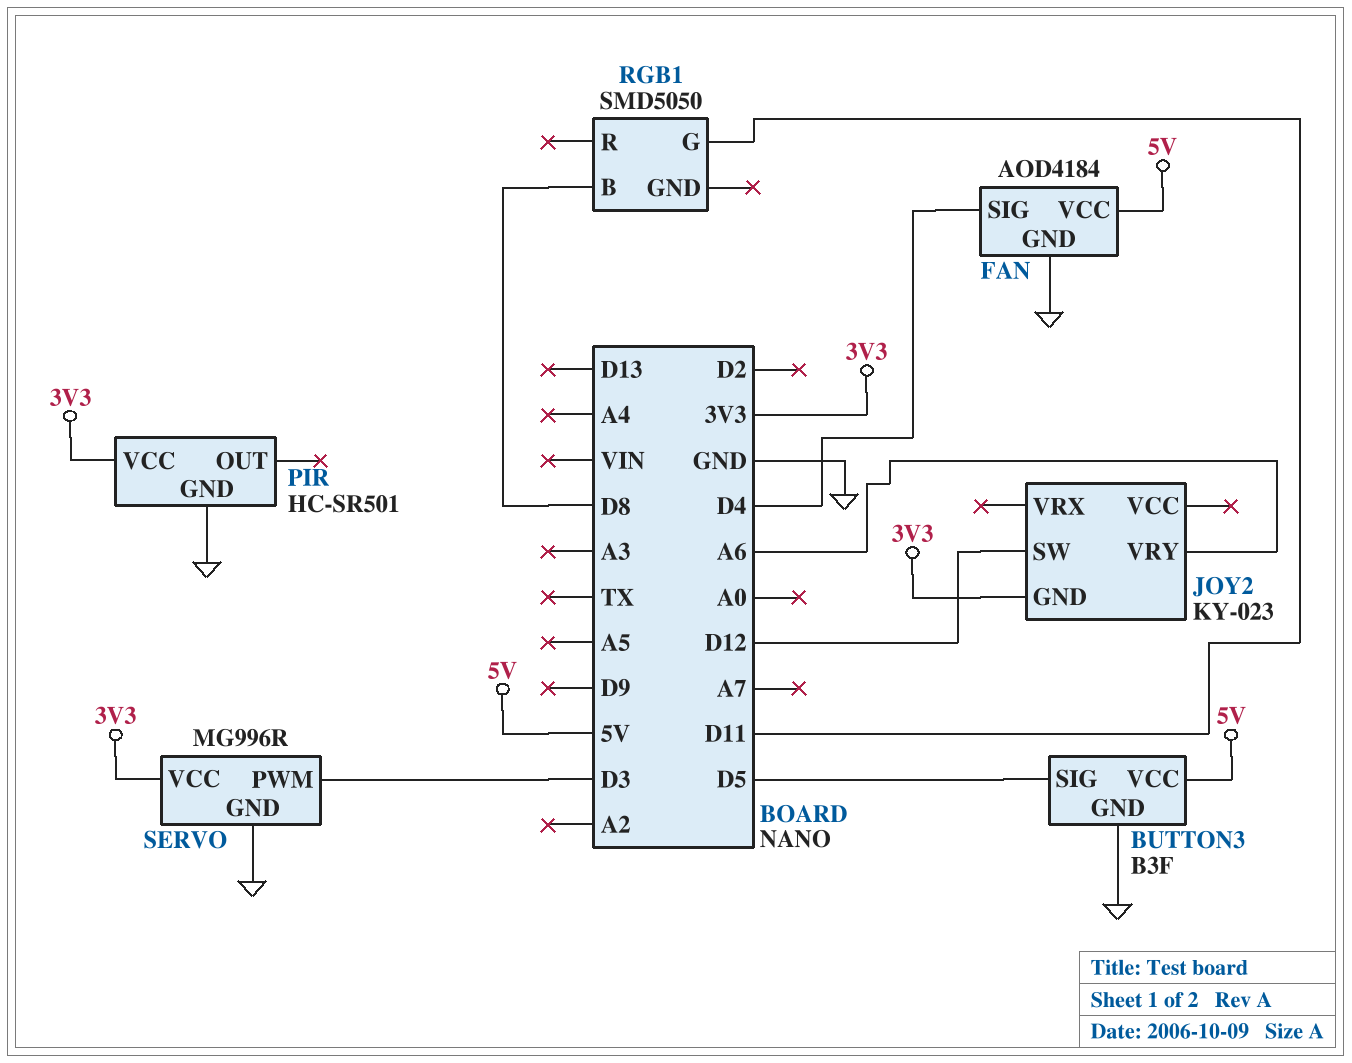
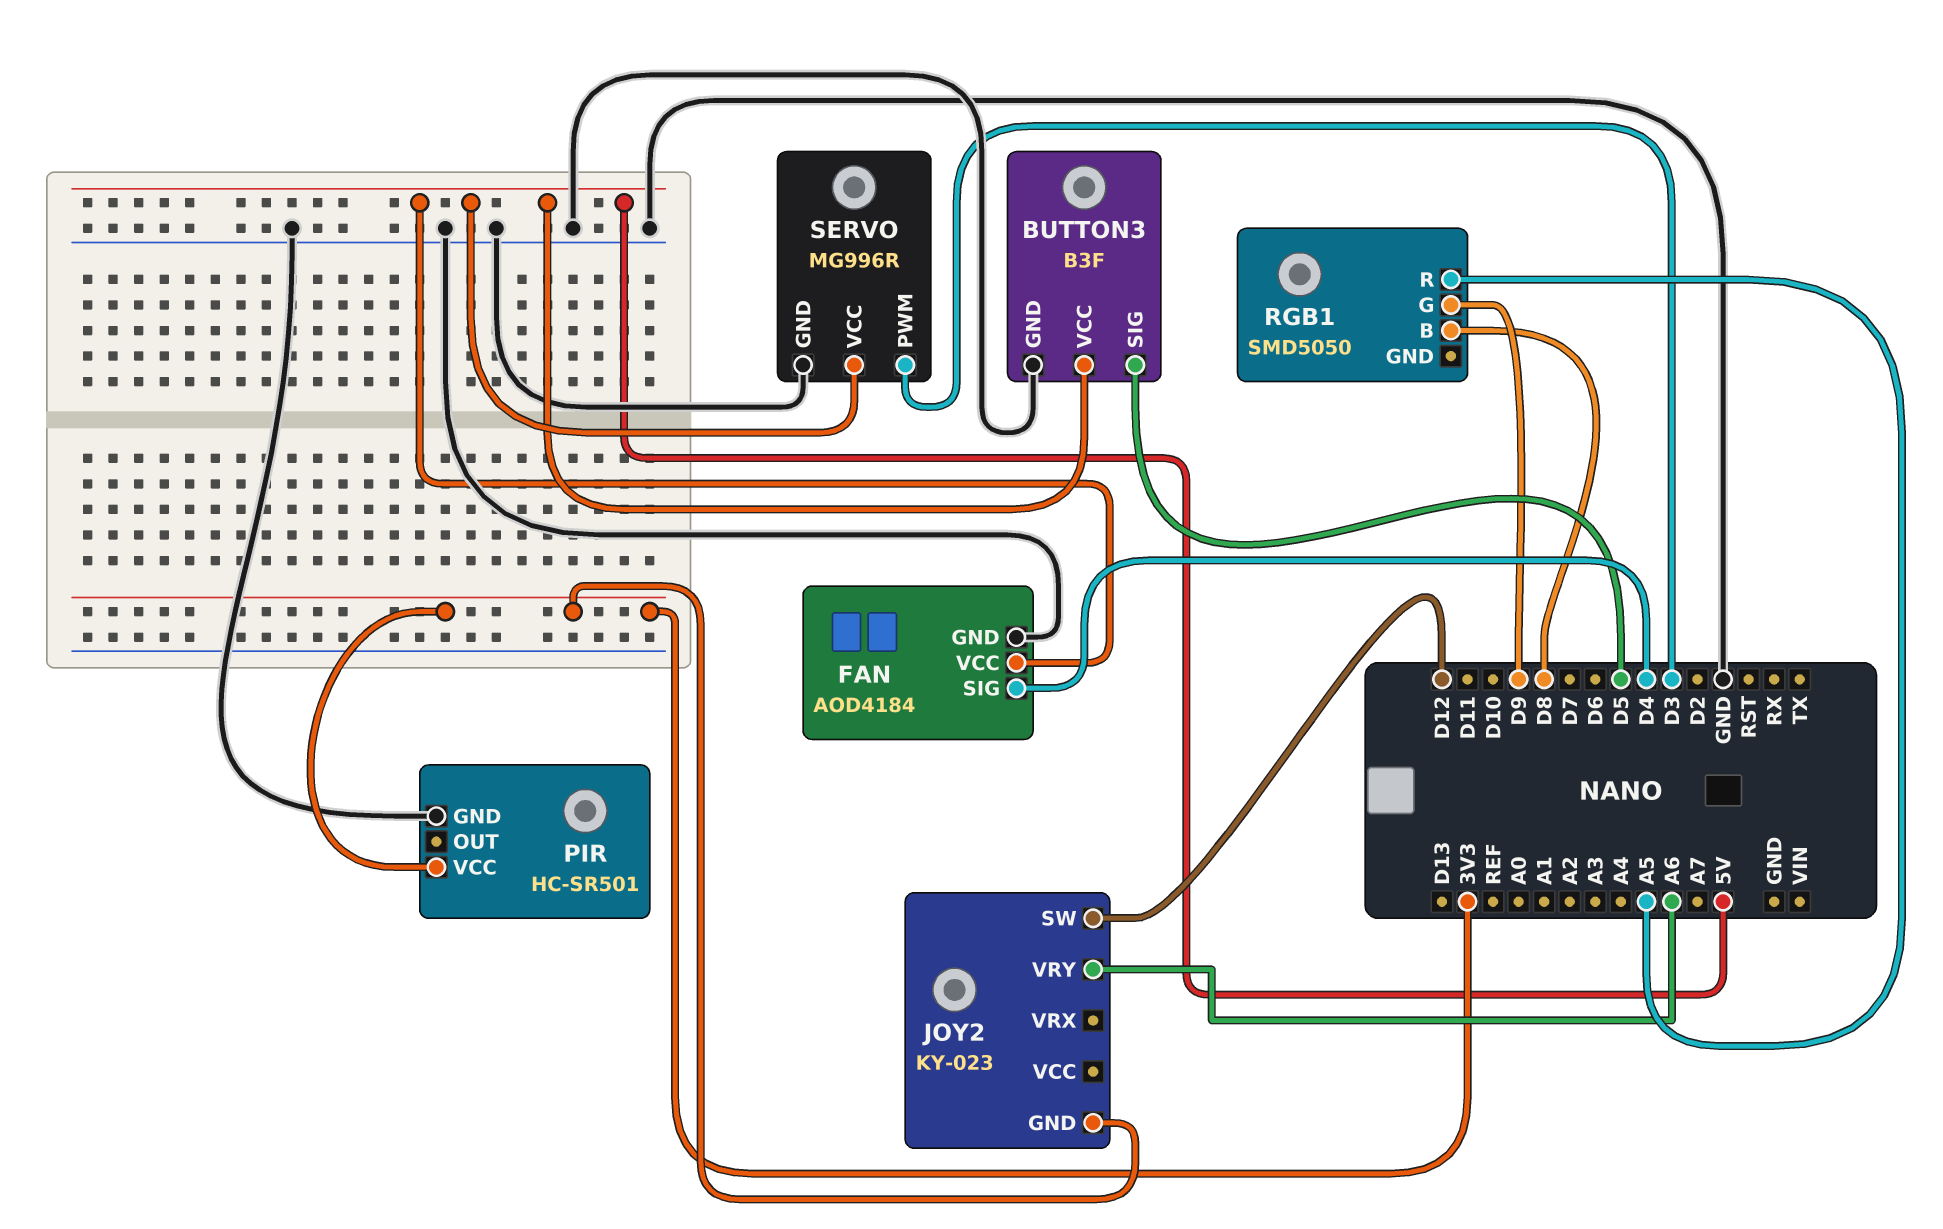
RGB1 pin G: D11 -> D9
RGB1 pin R: none -> A5
SERVO pin VCC: 3V3 -> 5V

